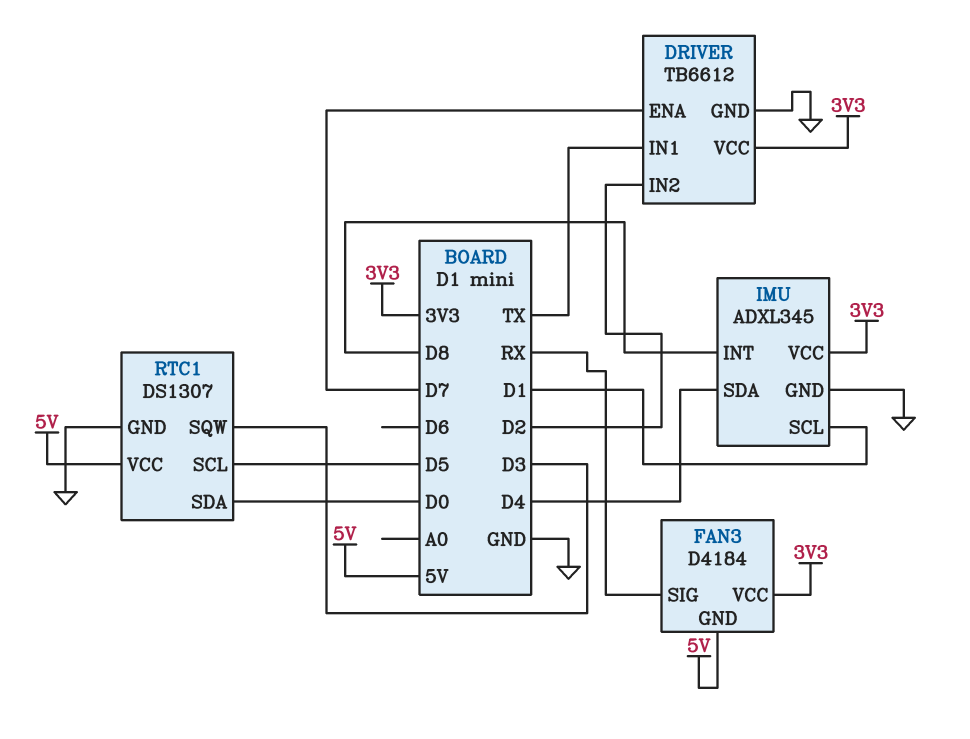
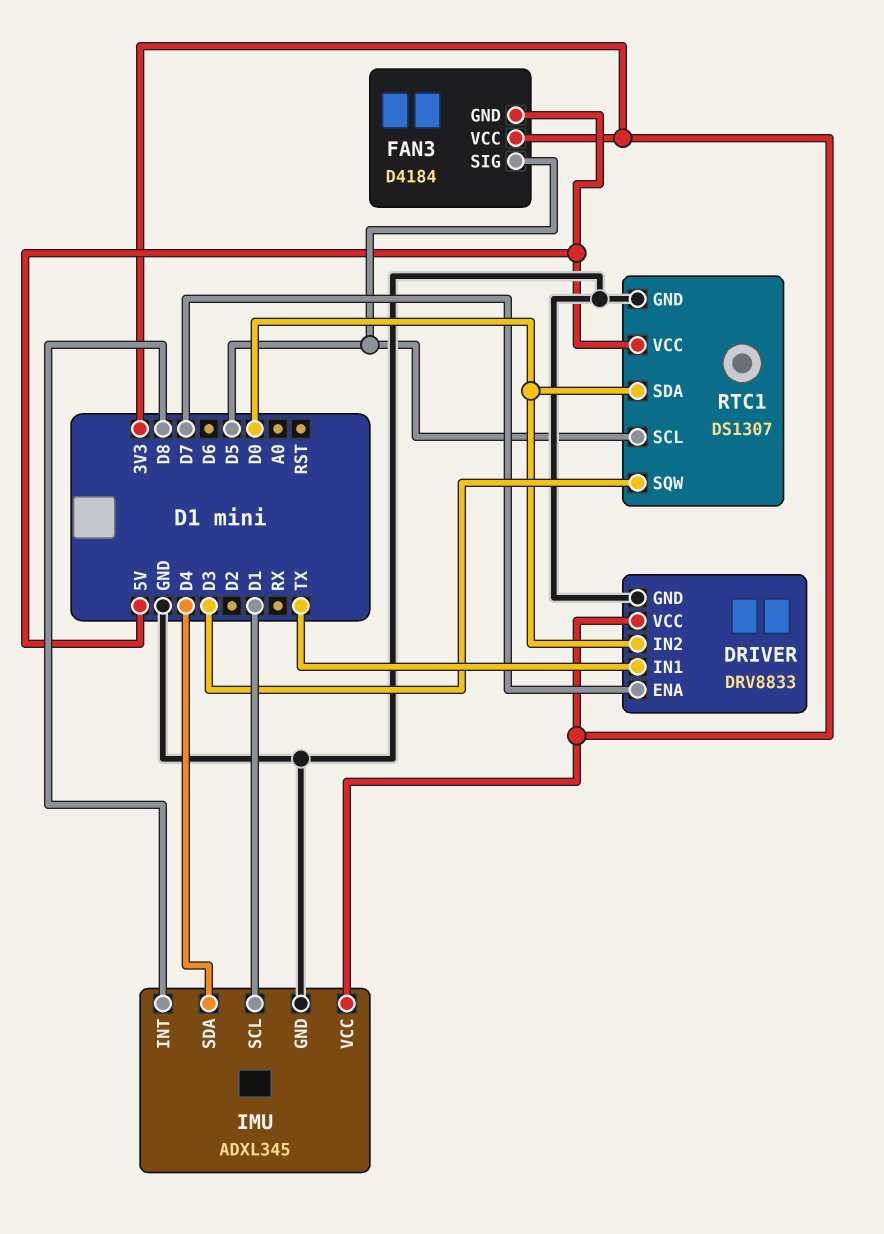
DRIVER: TB6612 -> DRV8833
DRIVER pin IN2: D2 -> D0
FAN3 pin SIG: RX -> D5

